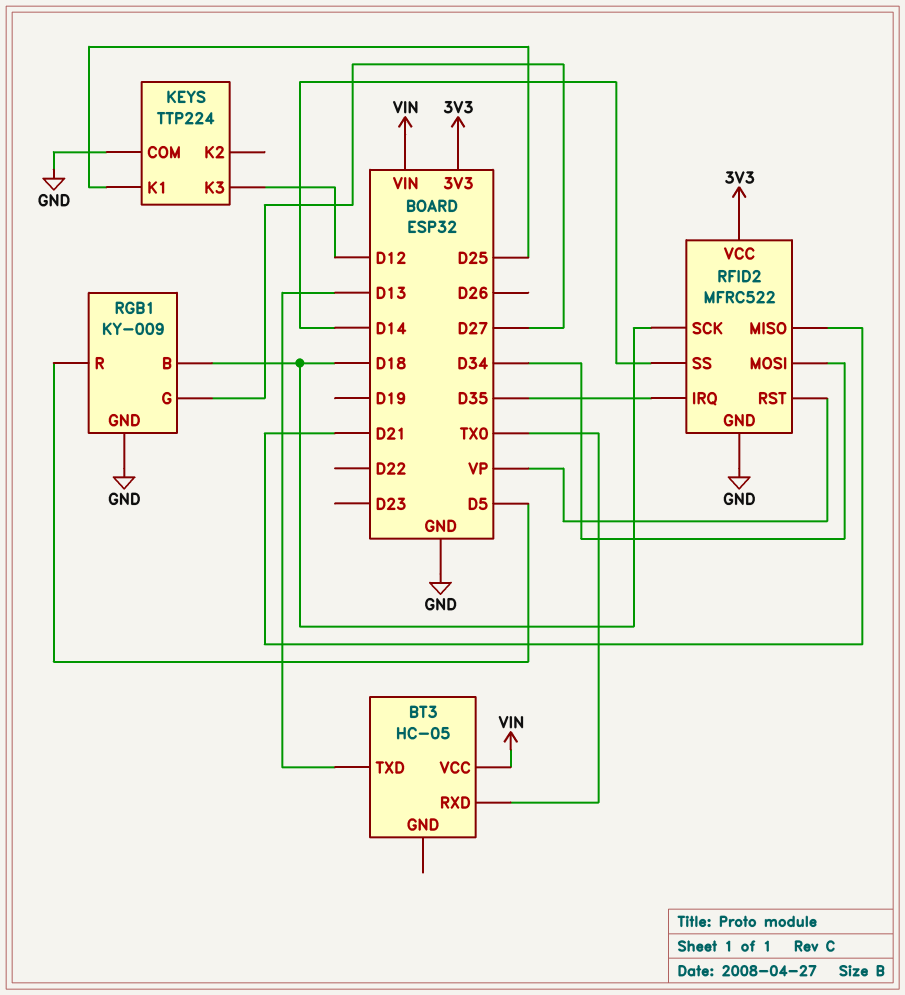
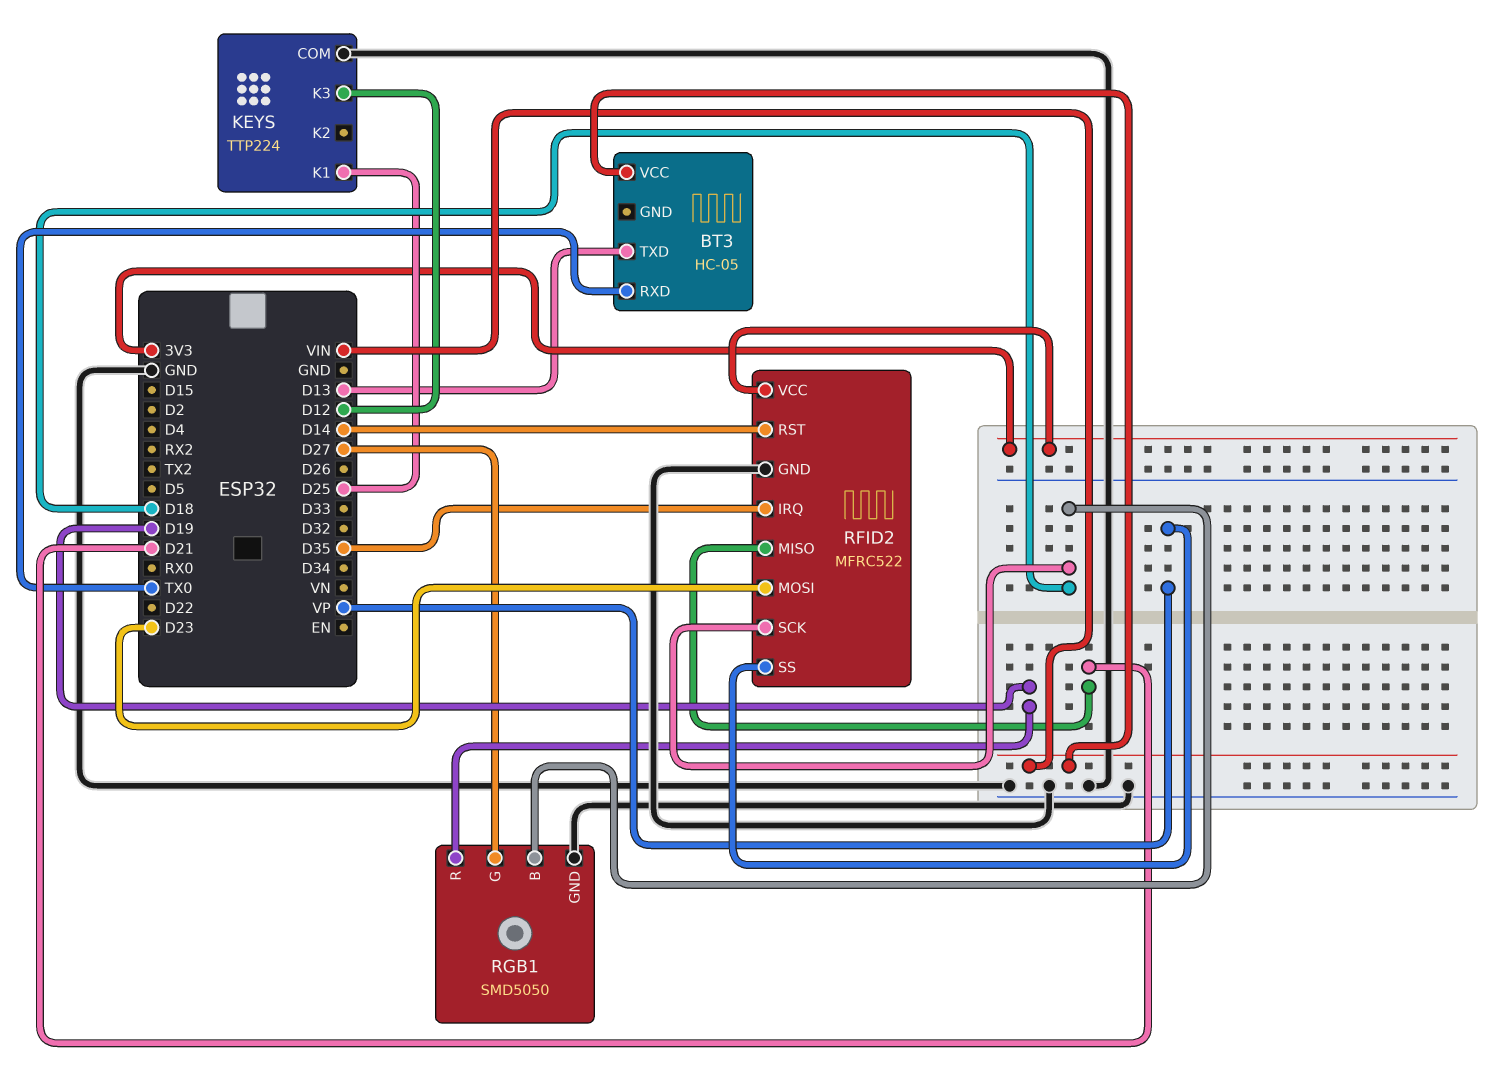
RFID2 pin MOSI: D34 -> D23
RFID2 pin RST: VP -> D14
RFID2 pin SS: D14 -> VP
RGB1: KY-009 -> SMD5050
RGB1 pin R: D5 -> D19

